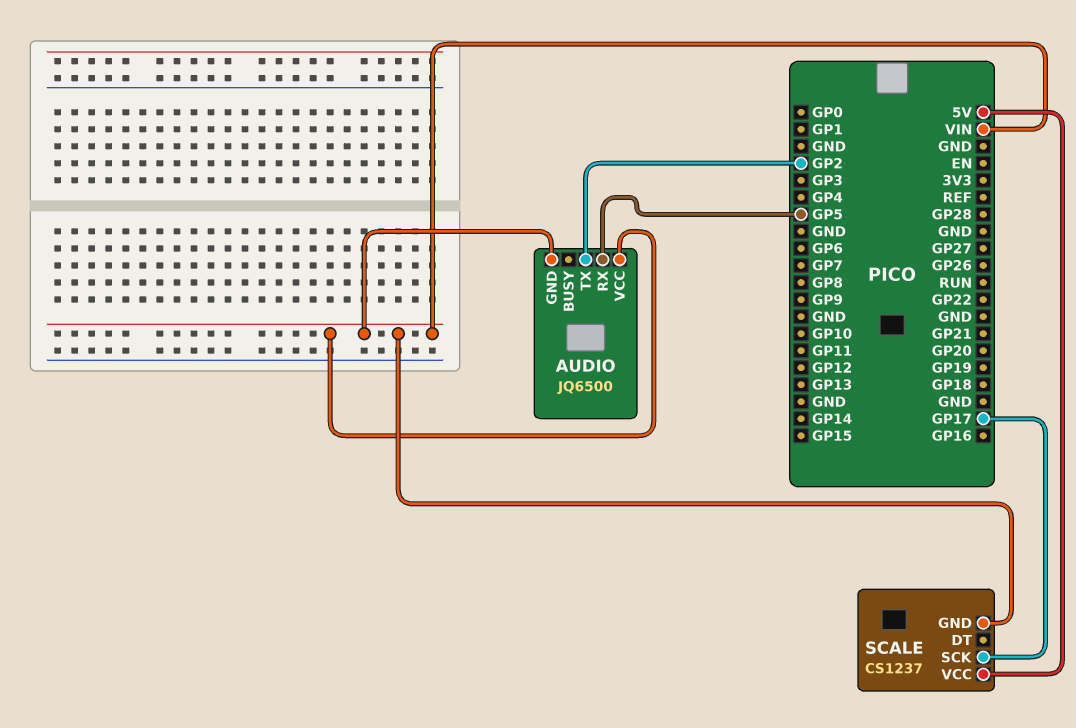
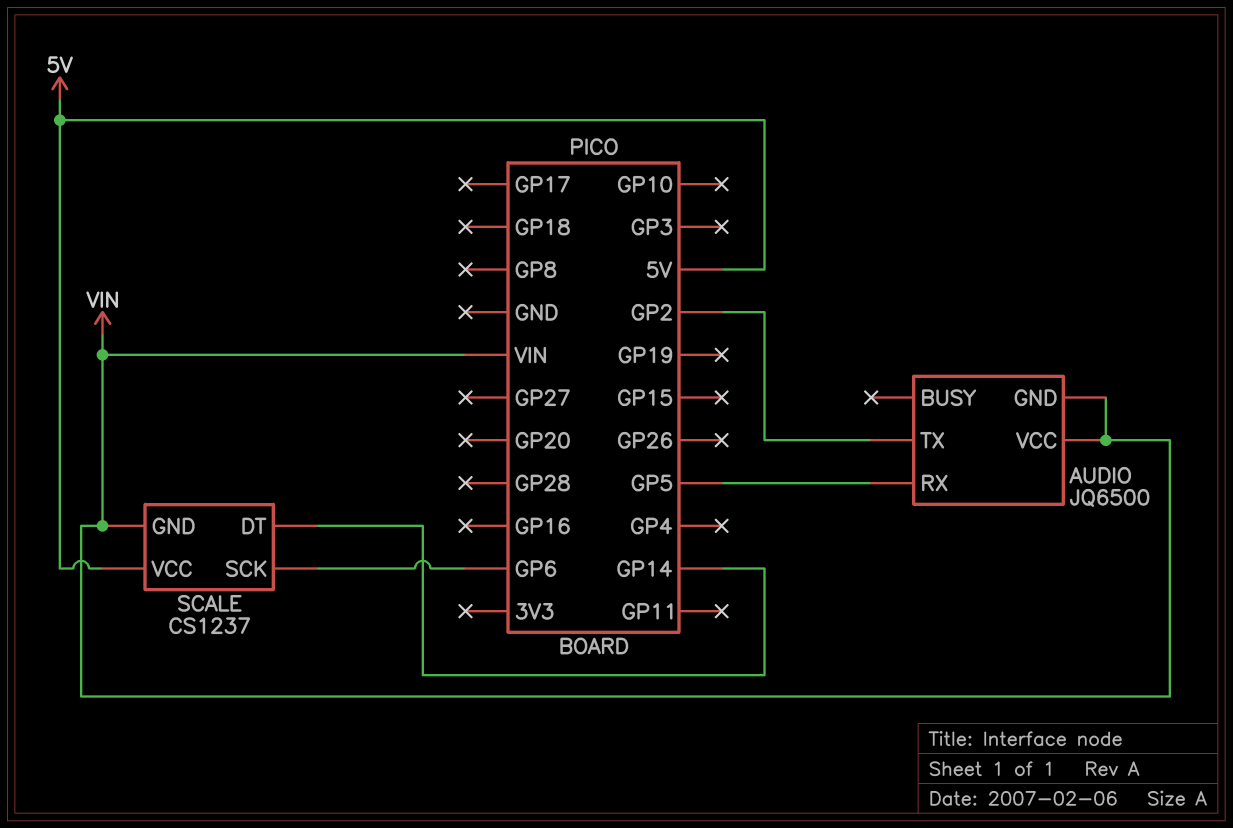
SCALE pin DT: none -> GP14
SCALE pin SCK: GP17 -> GP6

